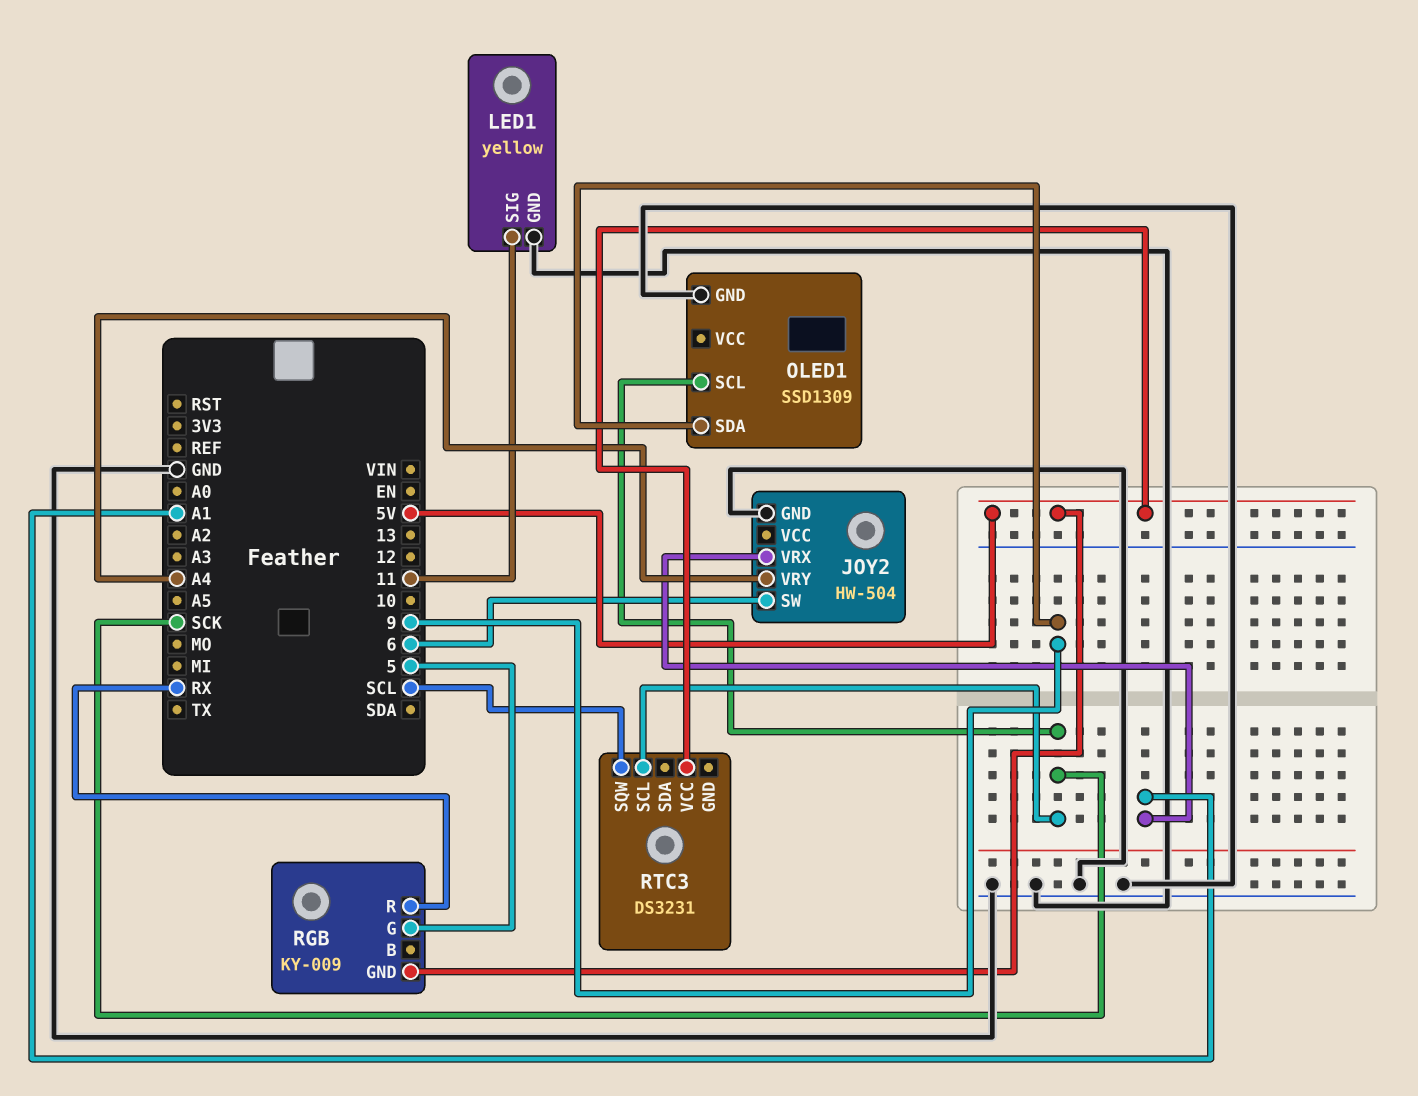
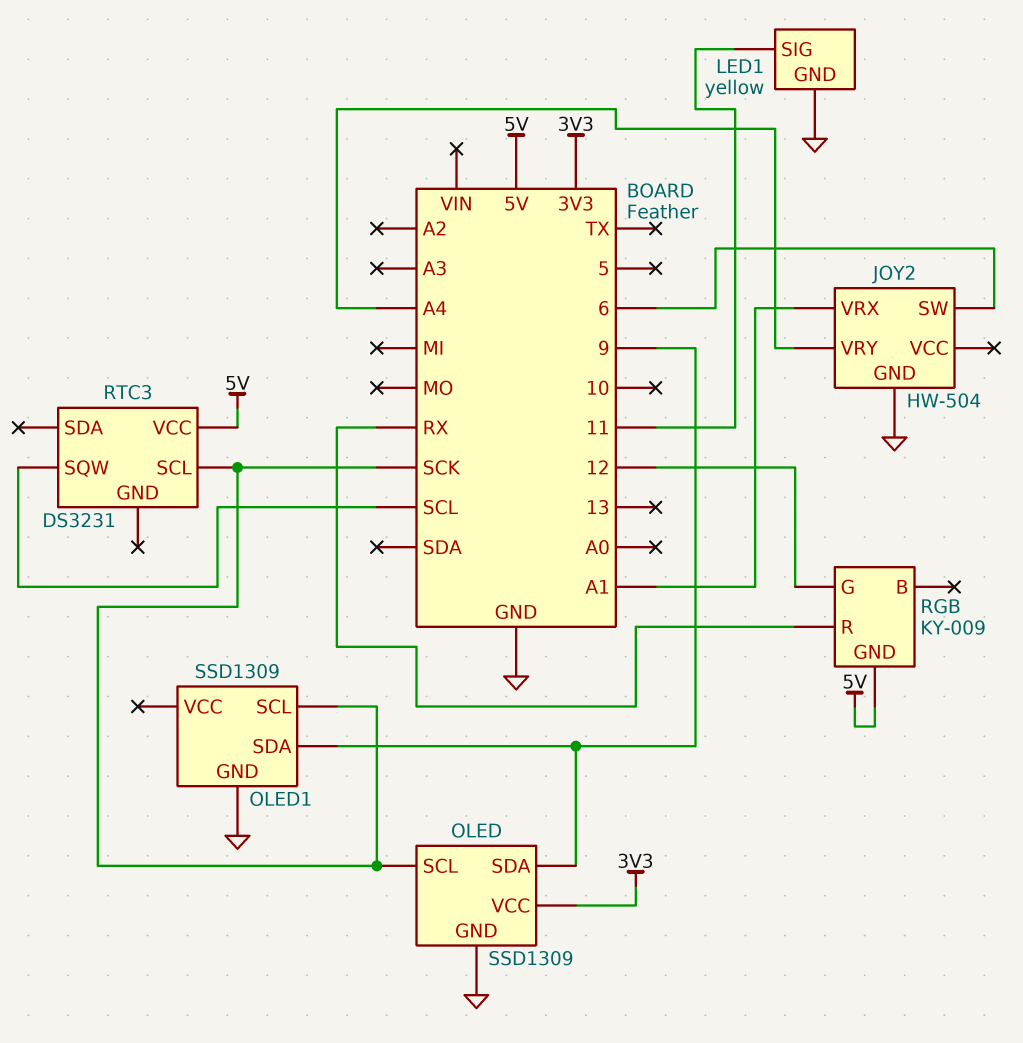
OLED: none -> SSD1309
OLED pin GND: none -> GND
OLED pin SCL: none -> SCK
OLED pin SDA: none -> 9
OLED pin VCC: none -> 3V3
RGB pin G: 5 -> 12

